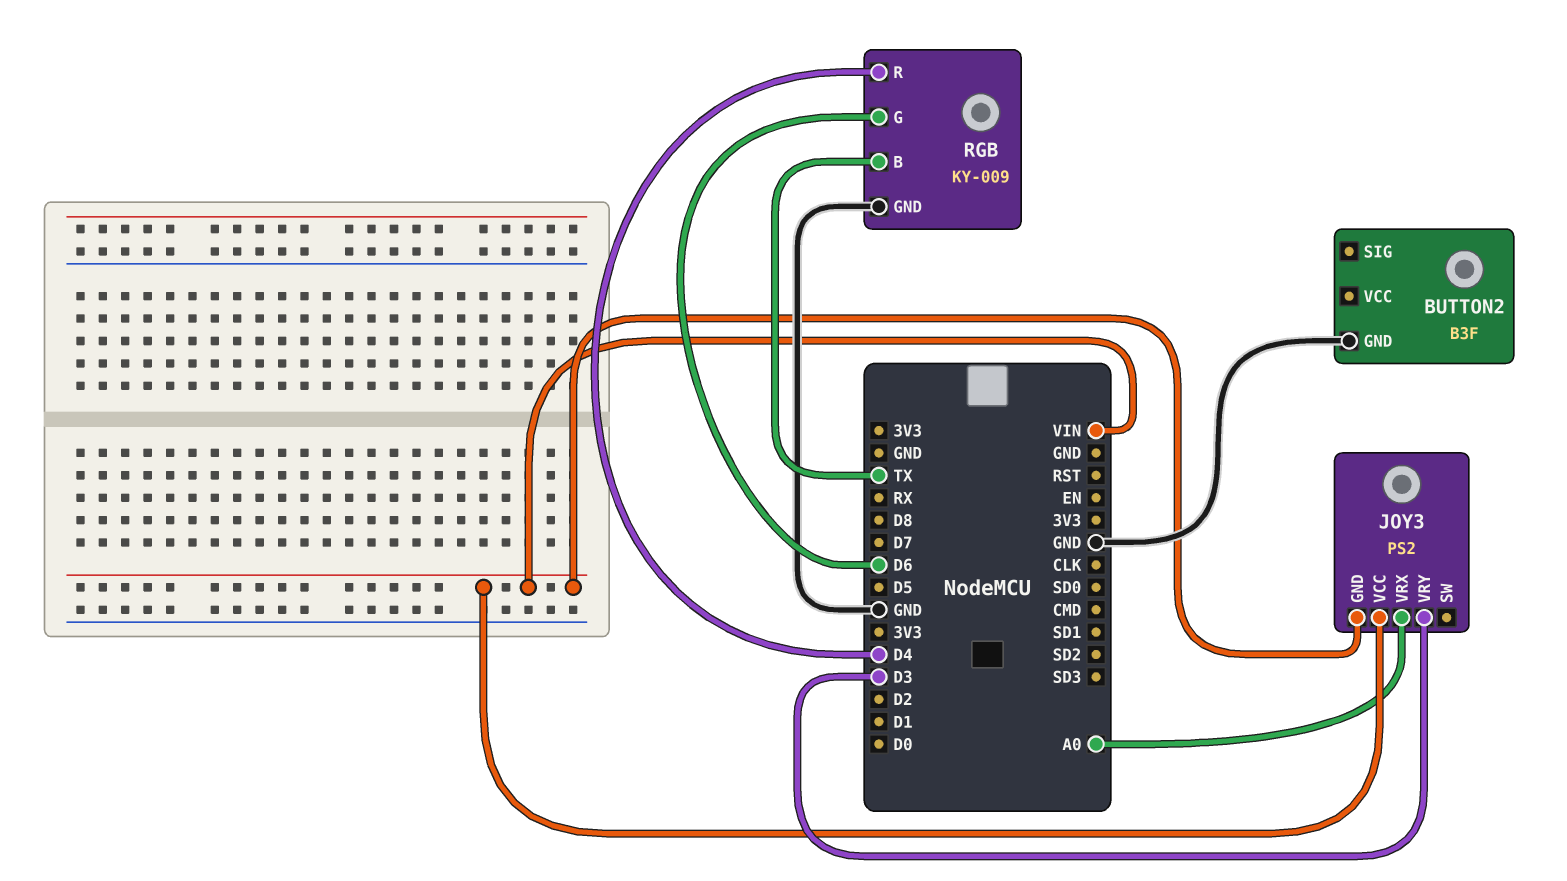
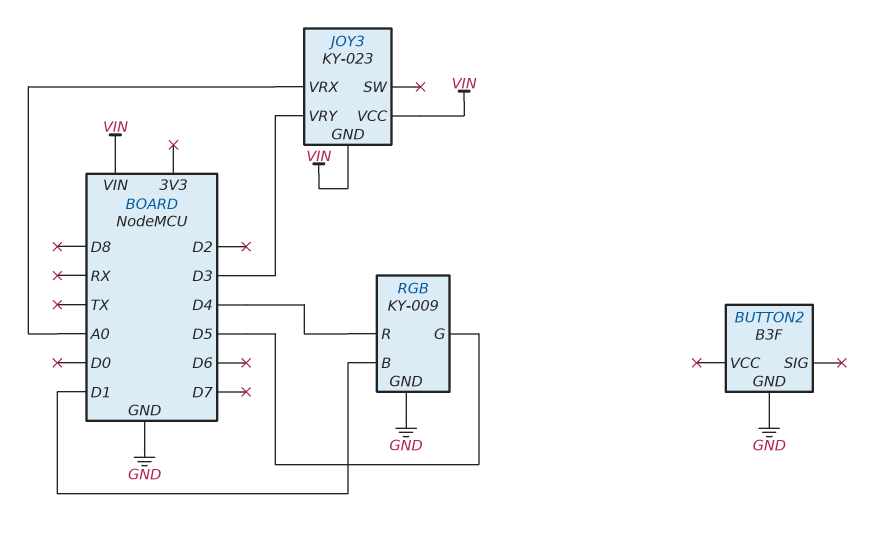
JOY3: PS2 -> KY-023
RGB pin B: TX -> D1
RGB pin G: D6 -> D5

